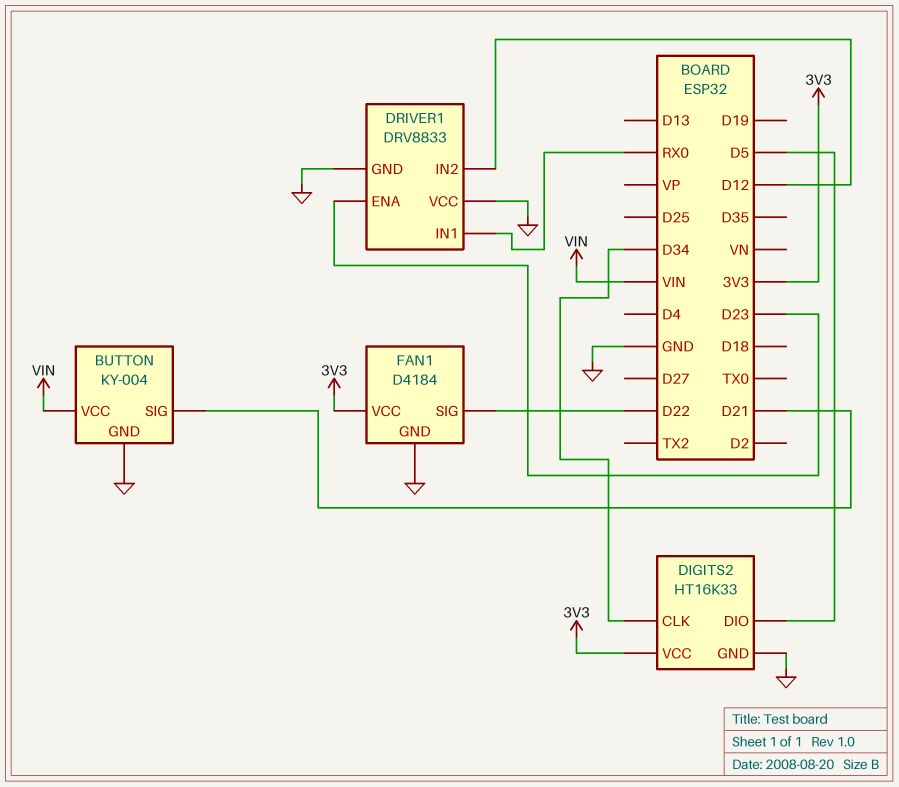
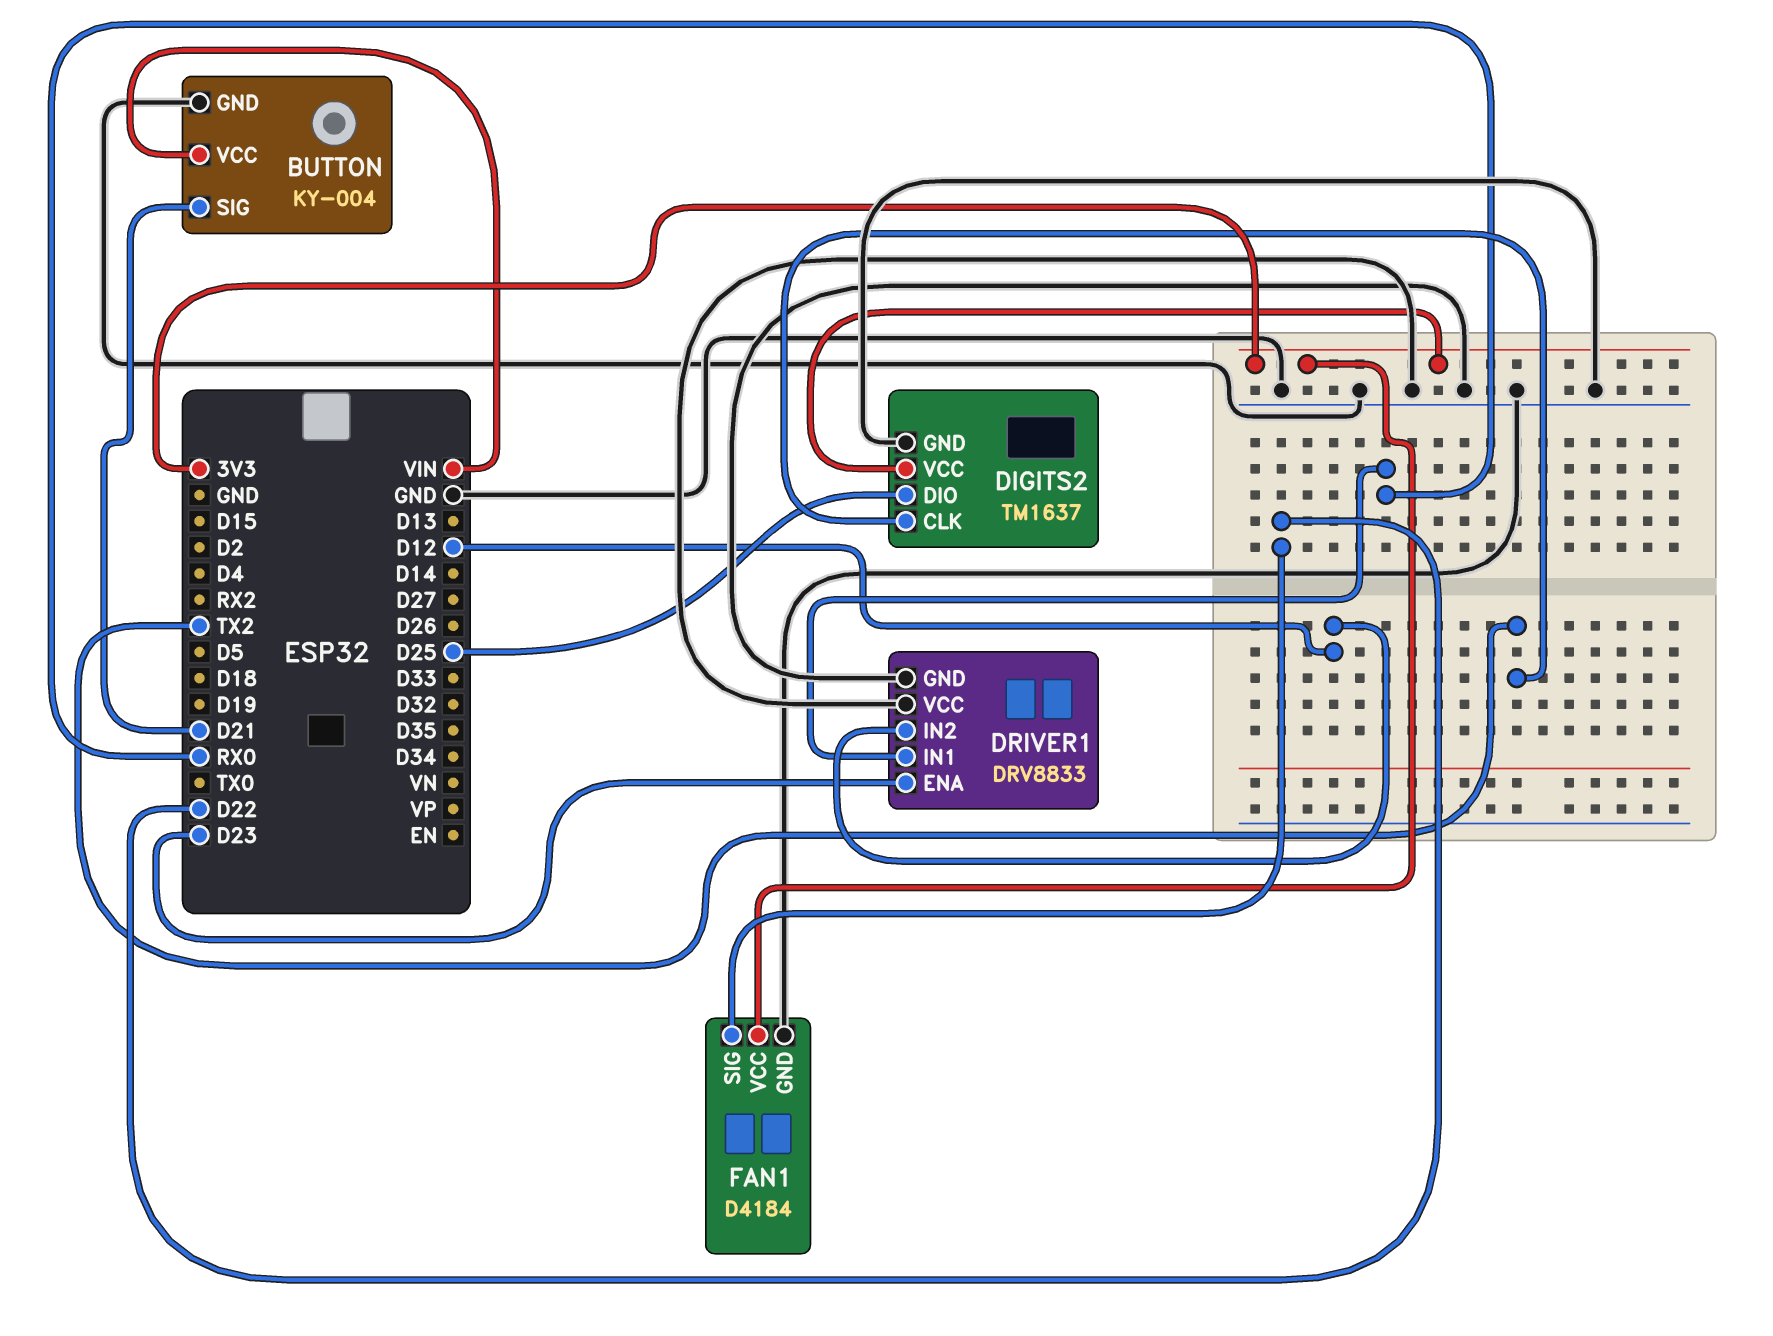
DIGITS2: HT16K33 -> TM1637
DIGITS2 pin CLK: D34 -> TX2
DIGITS2 pin DIO: D5 -> D25

